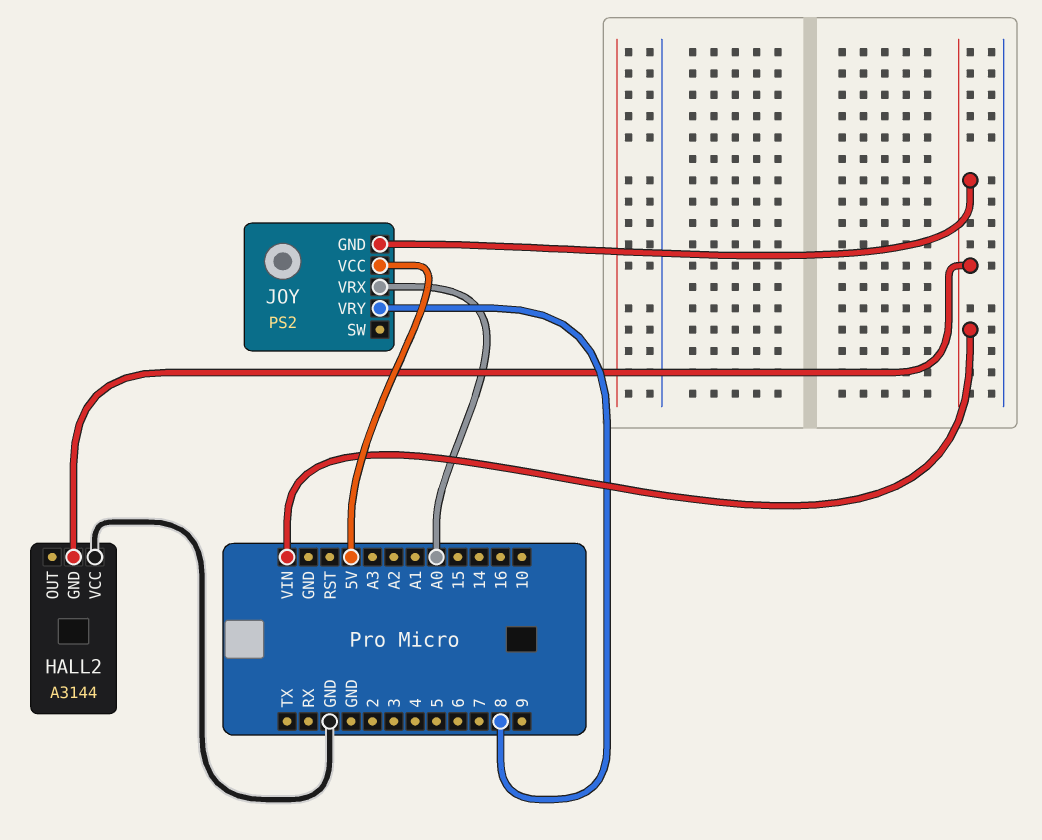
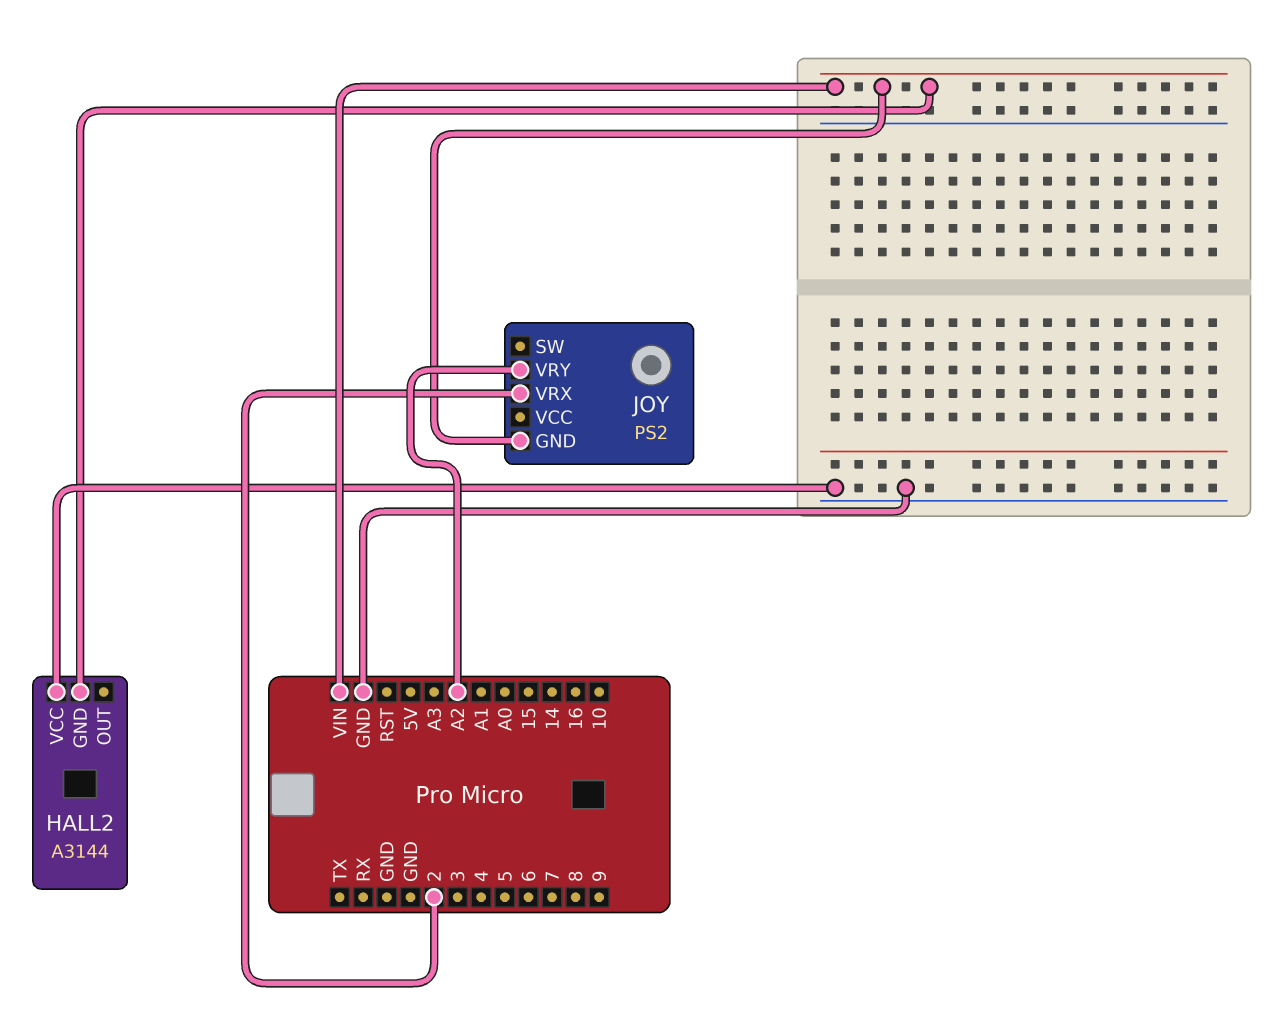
JOY pin VCC: 5V -> none
JOY pin VRX: A0 -> 2
JOY pin VRY: 8 -> A2

